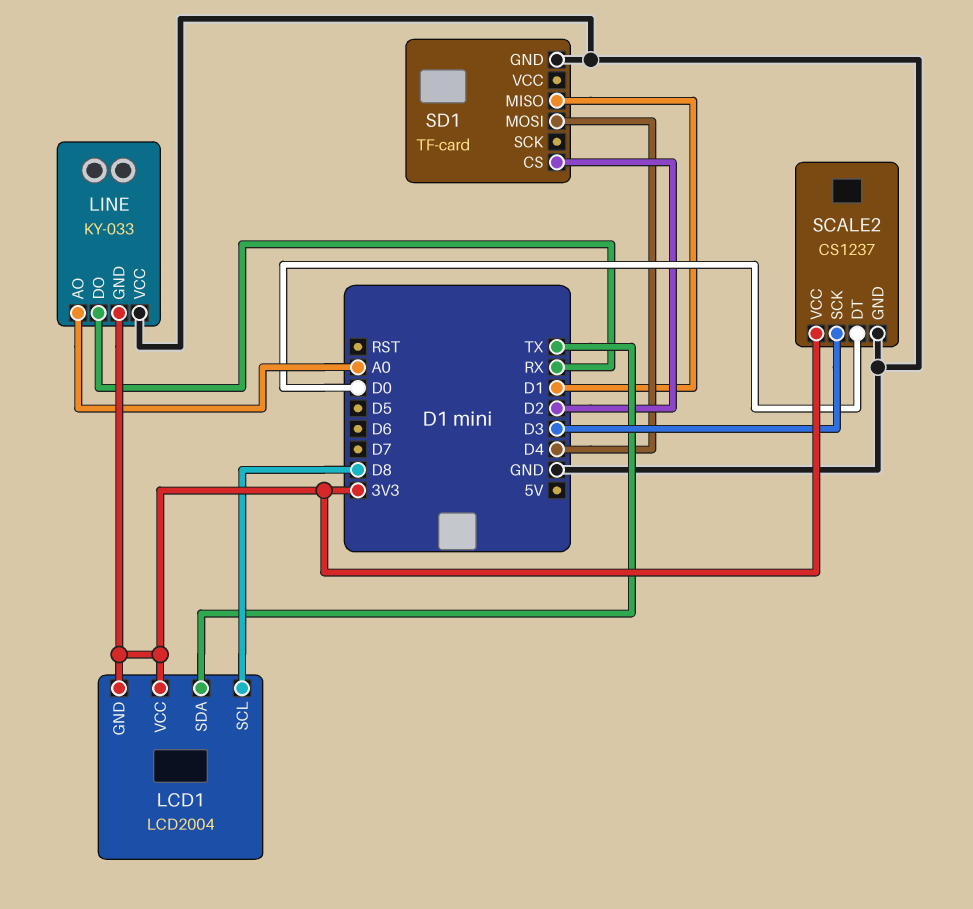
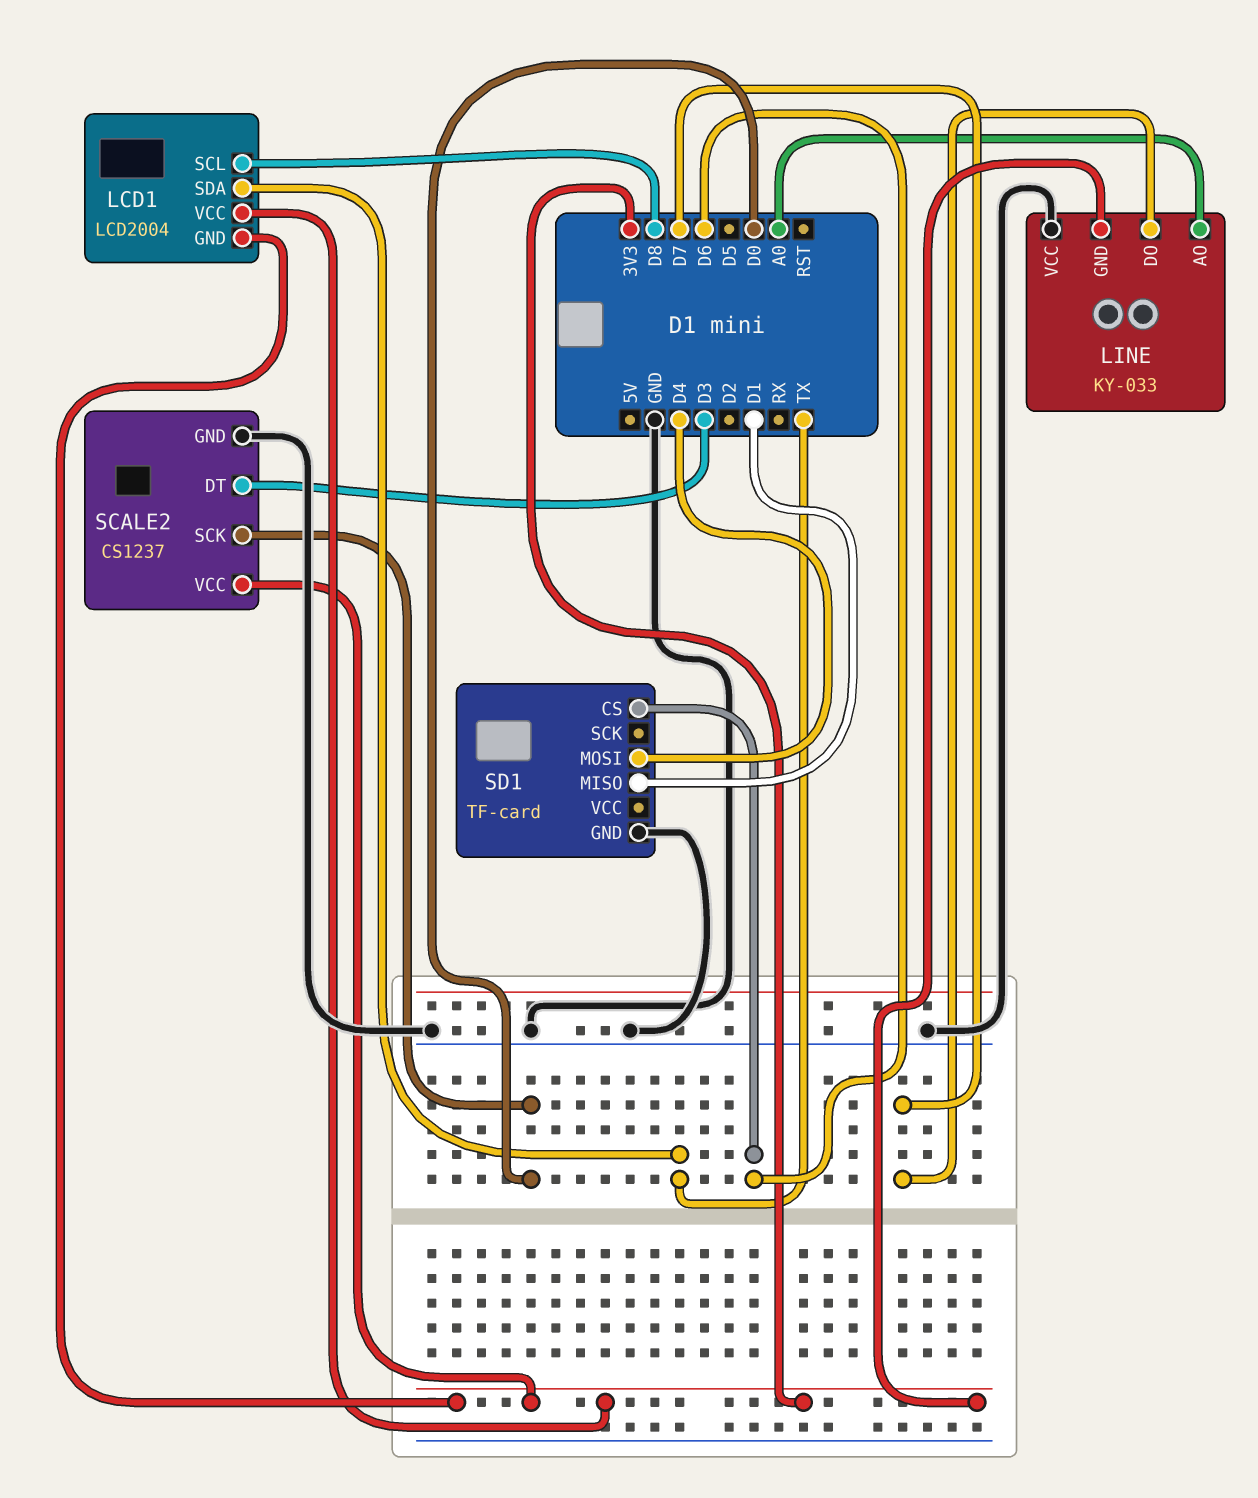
LINE pin DO: RX -> D7
SCALE2 pin DT: D0 -> D3
SCALE2 pin SCK: D3 -> D0
SD1 pin CS: D2 -> D6

